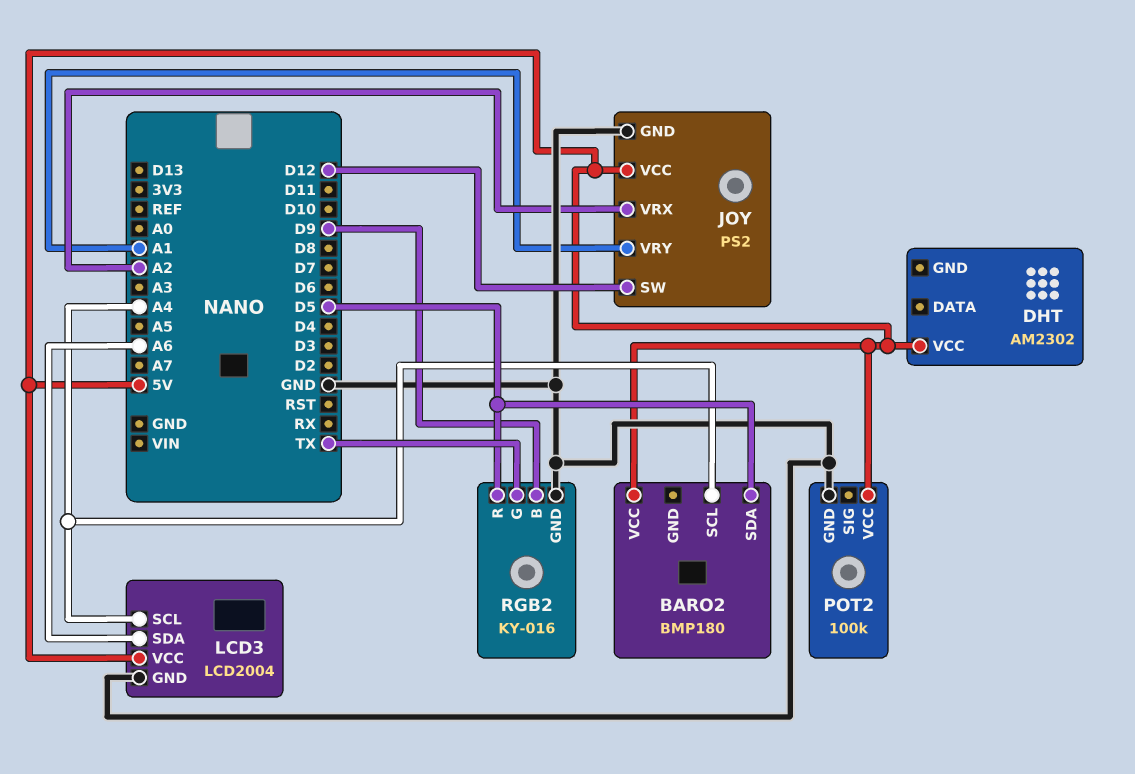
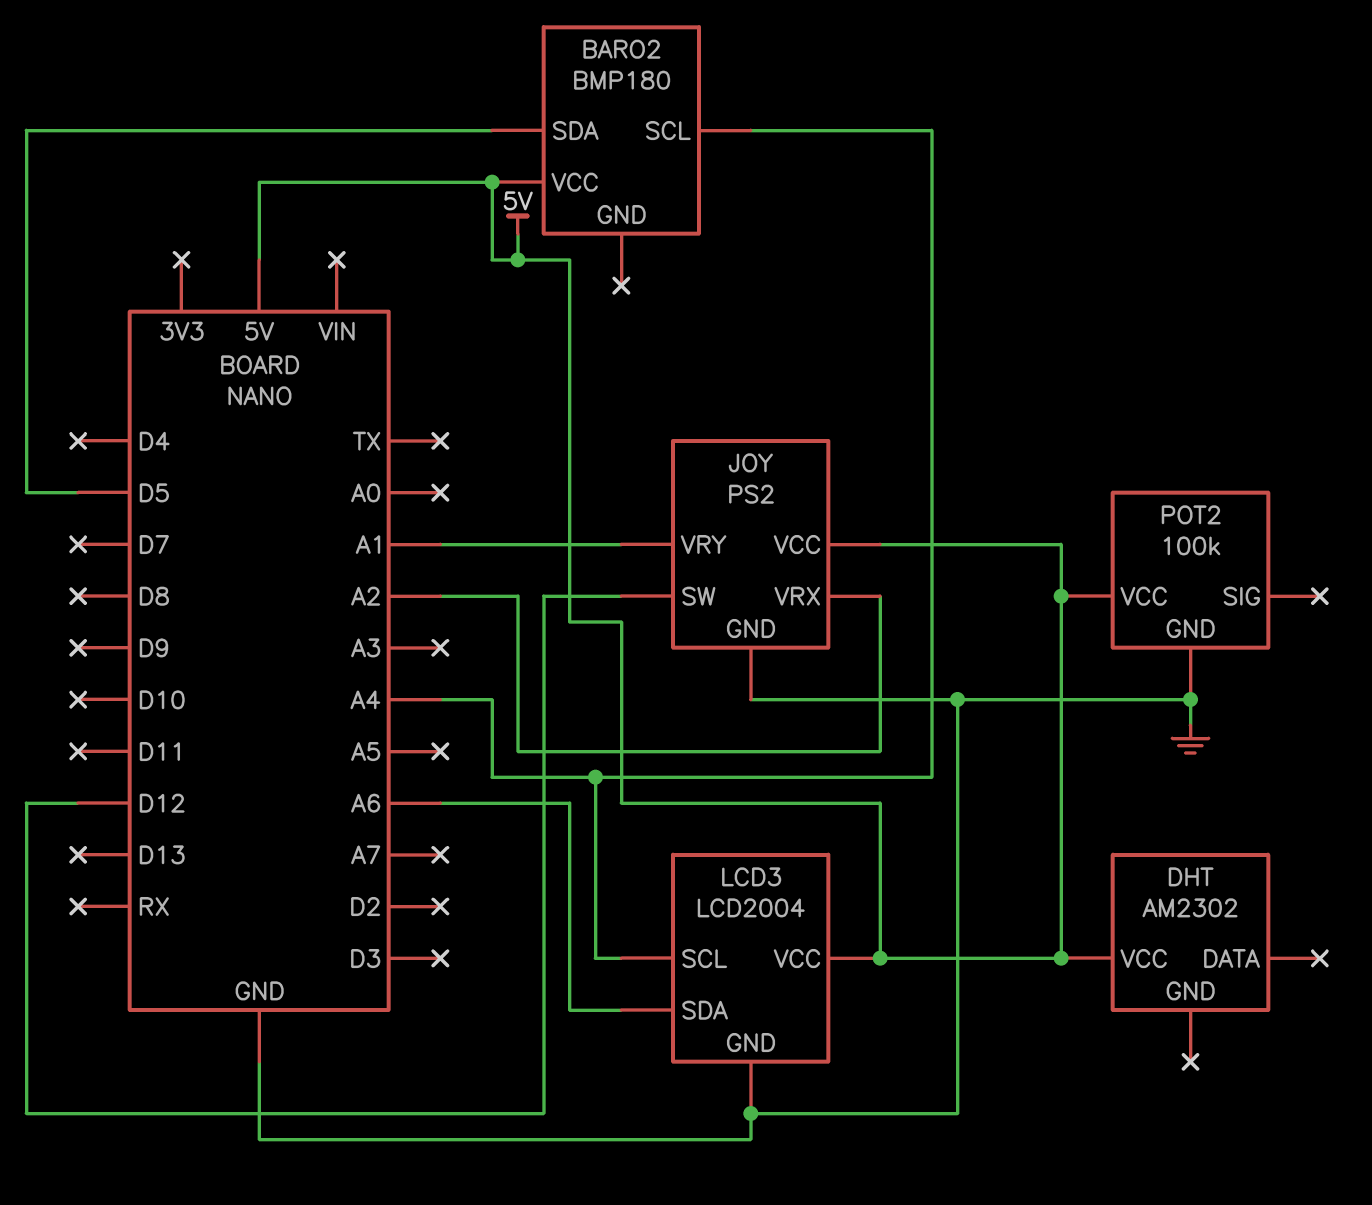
RGB2: KY-016 -> none
RGB2 pin B: D9 -> none
RGB2 pin G: TX -> none
RGB2 pin GND: GND -> none
RGB2 pin R: D5 -> none

